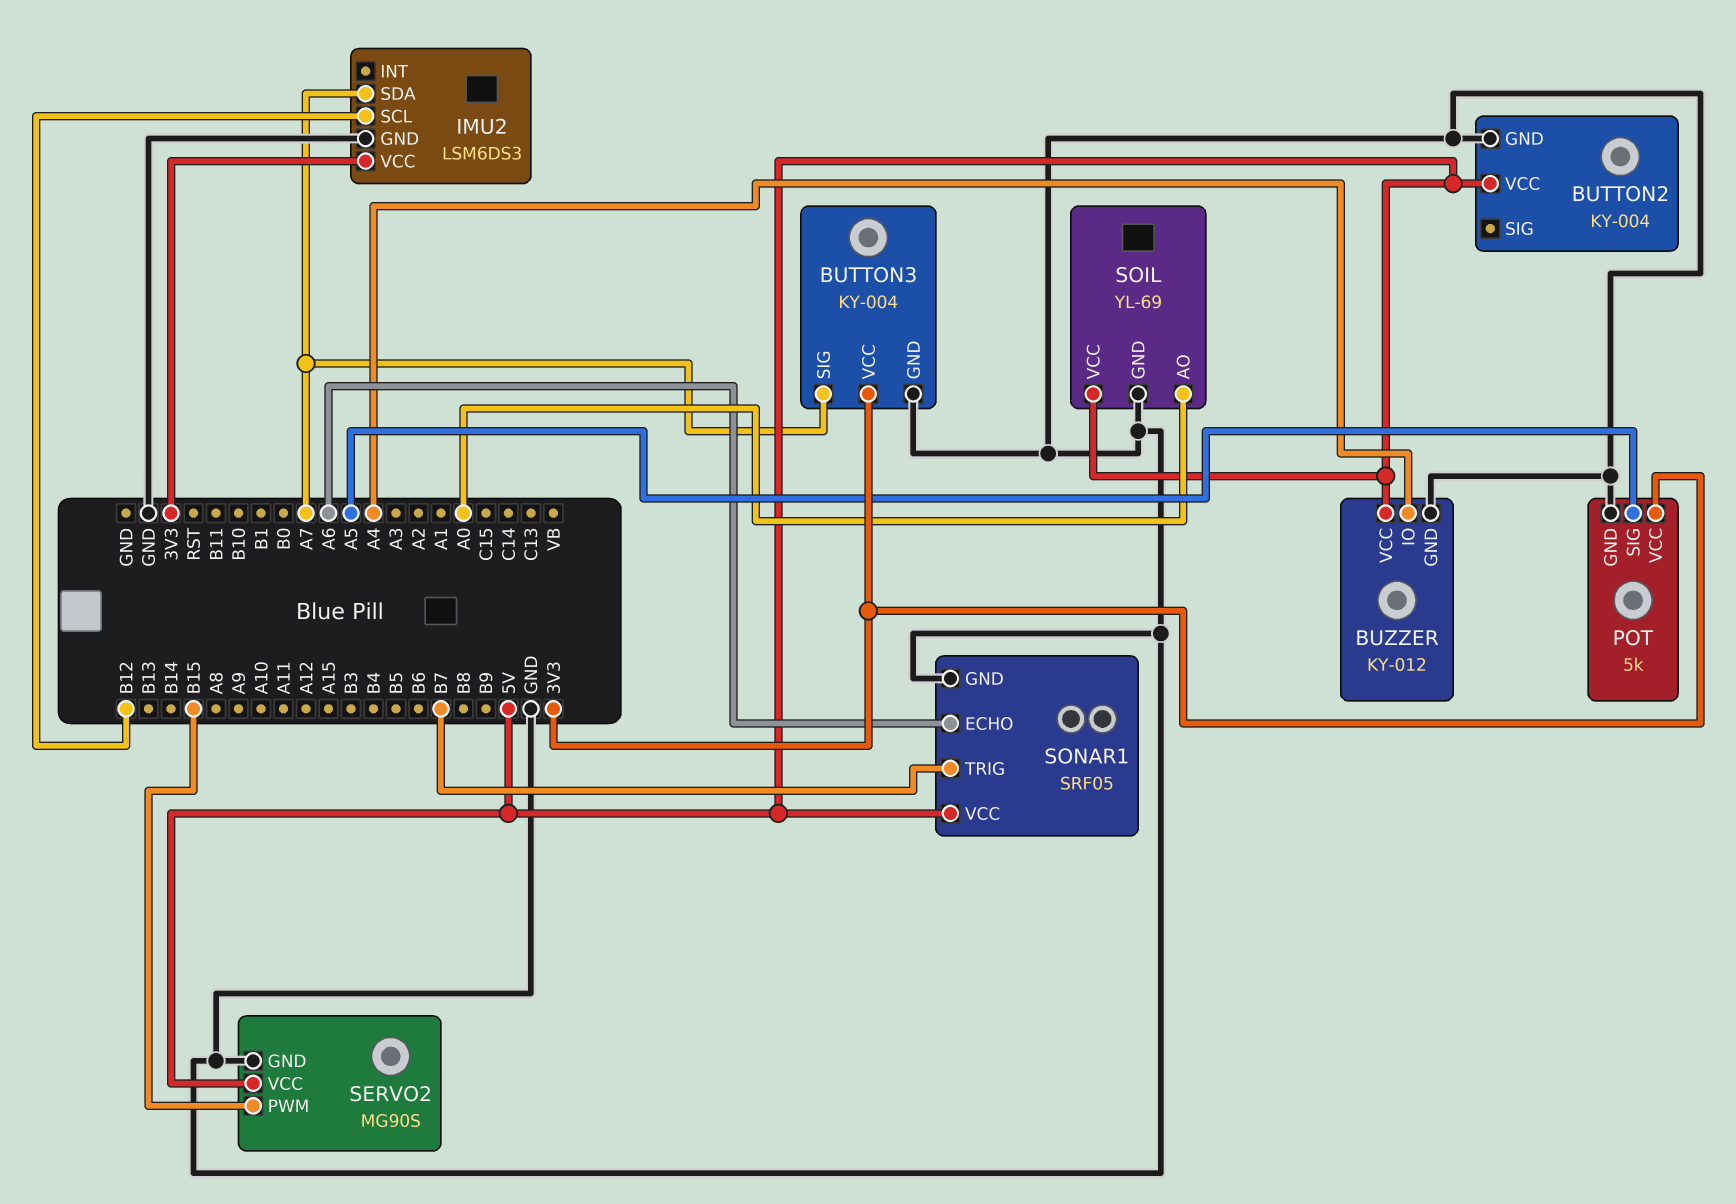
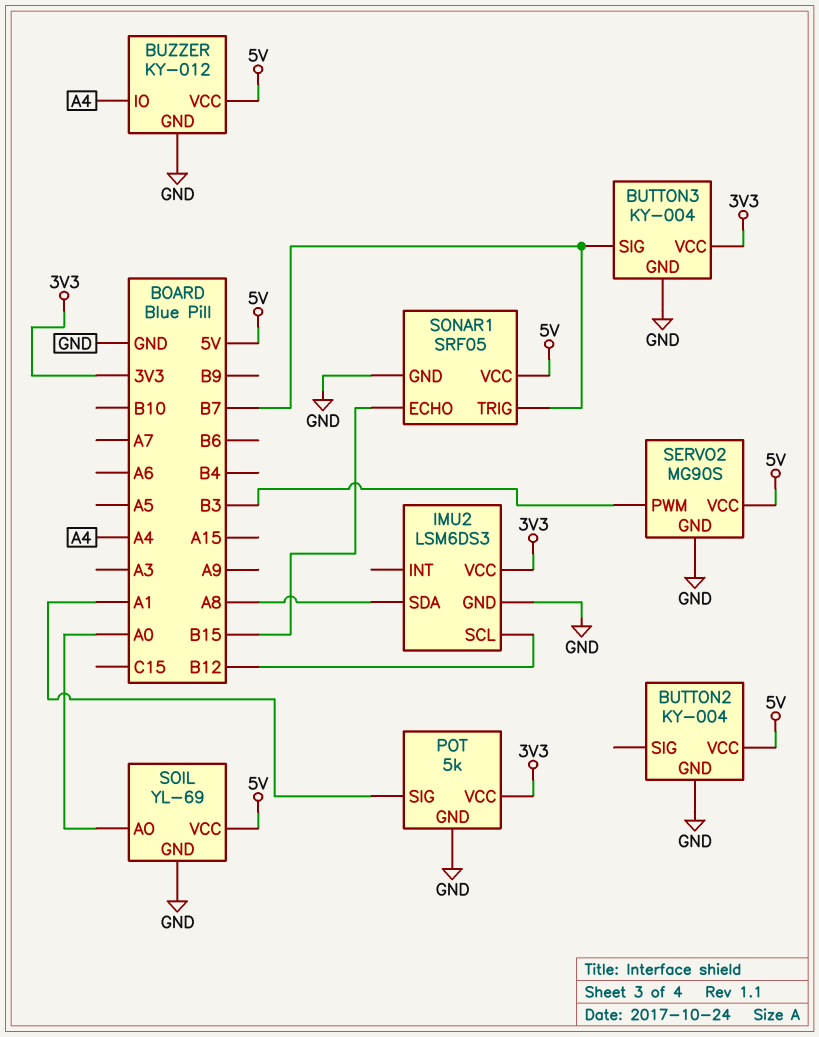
BUTTON3 pin SIG: A7 -> B7
IMU2 pin SDA: A7 -> A8
POT pin SIG: A5 -> A1
SERVO2 pin PWM: B15 -> B3
SONAR1 pin ECHO: A6 -> B15

